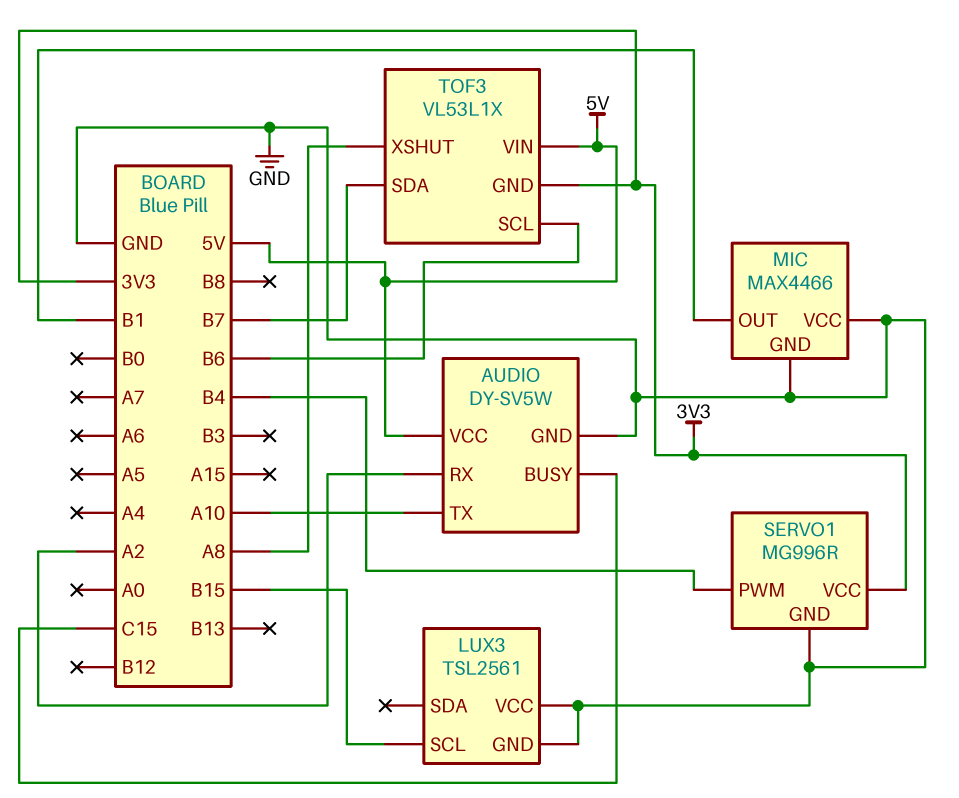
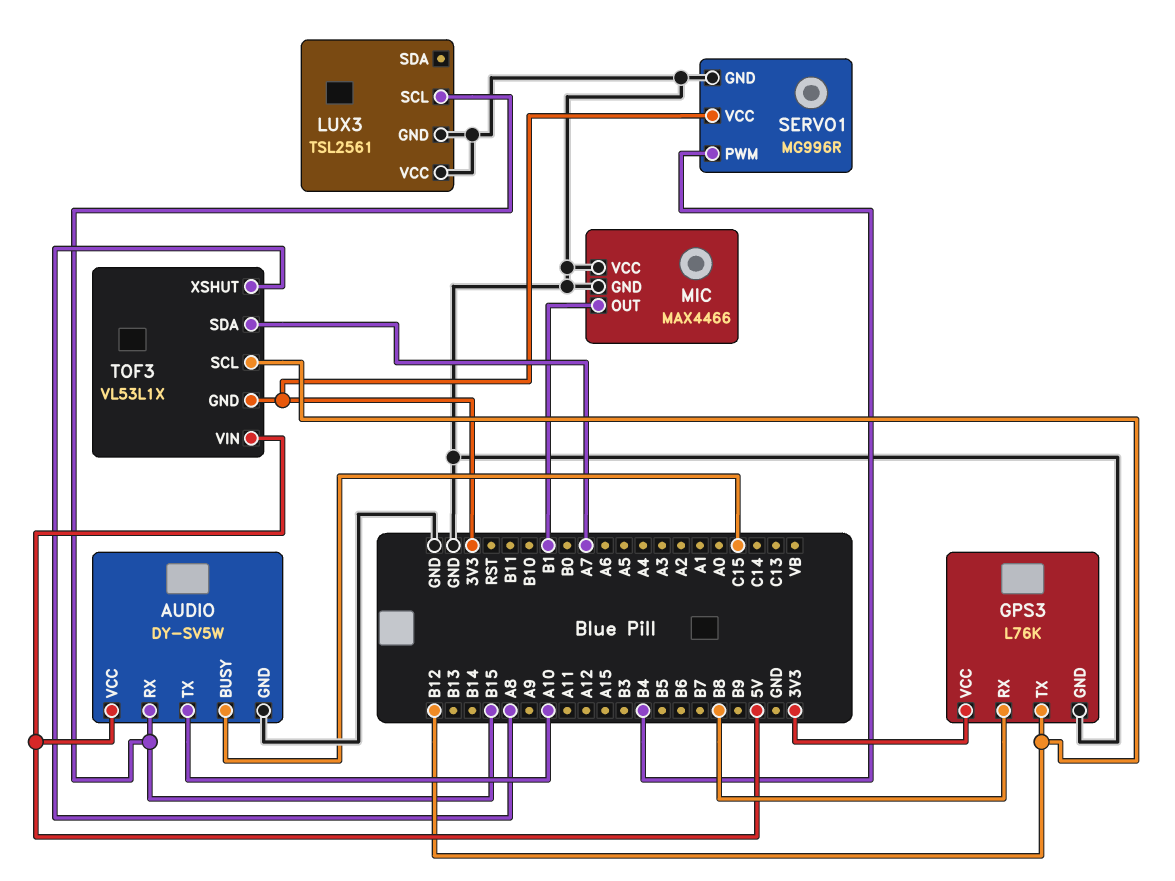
AUDIO pin RX: A2 -> B15
GPS3: none -> L76K
GPS3 pin GND: none -> GND
GPS3 pin RX: none -> B8
GPS3 pin TX: none -> B12
GPS3 pin VCC: none -> 3V3
TOF3 pin SCL: B6 -> B12
TOF3 pin SDA: B7 -> A7

